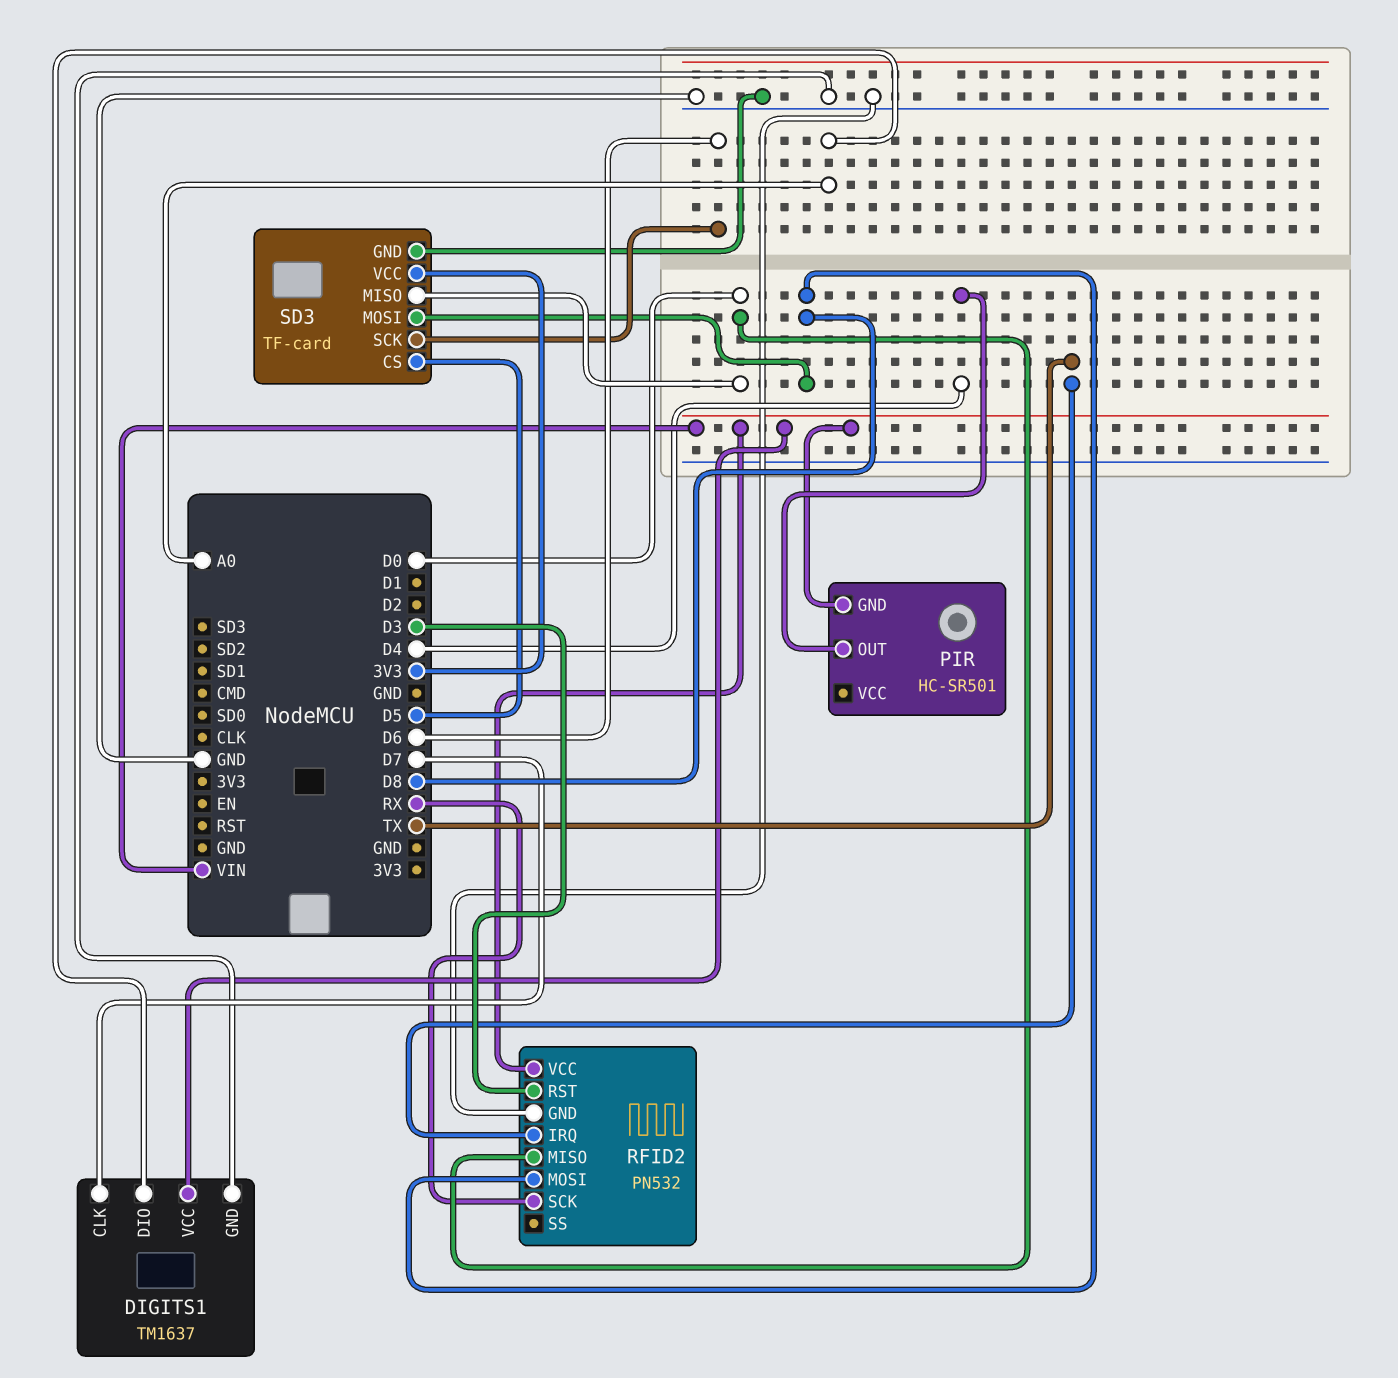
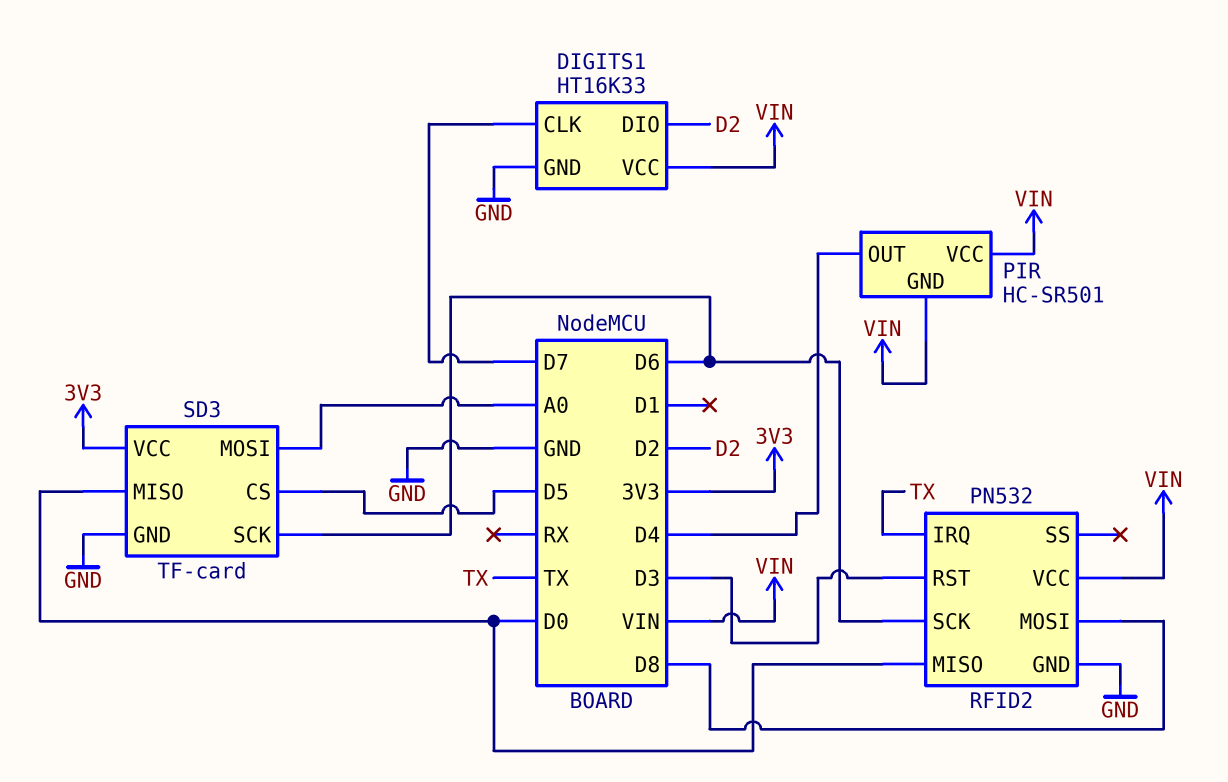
DIGITS1: TM1637 -> HT16K33
DIGITS1 pin DIO: A0 -> D2
PIR pin VCC: none -> VIN
RFID2 pin SCK: RX -> D6
SD3 pin MOSI: D8 -> A0

